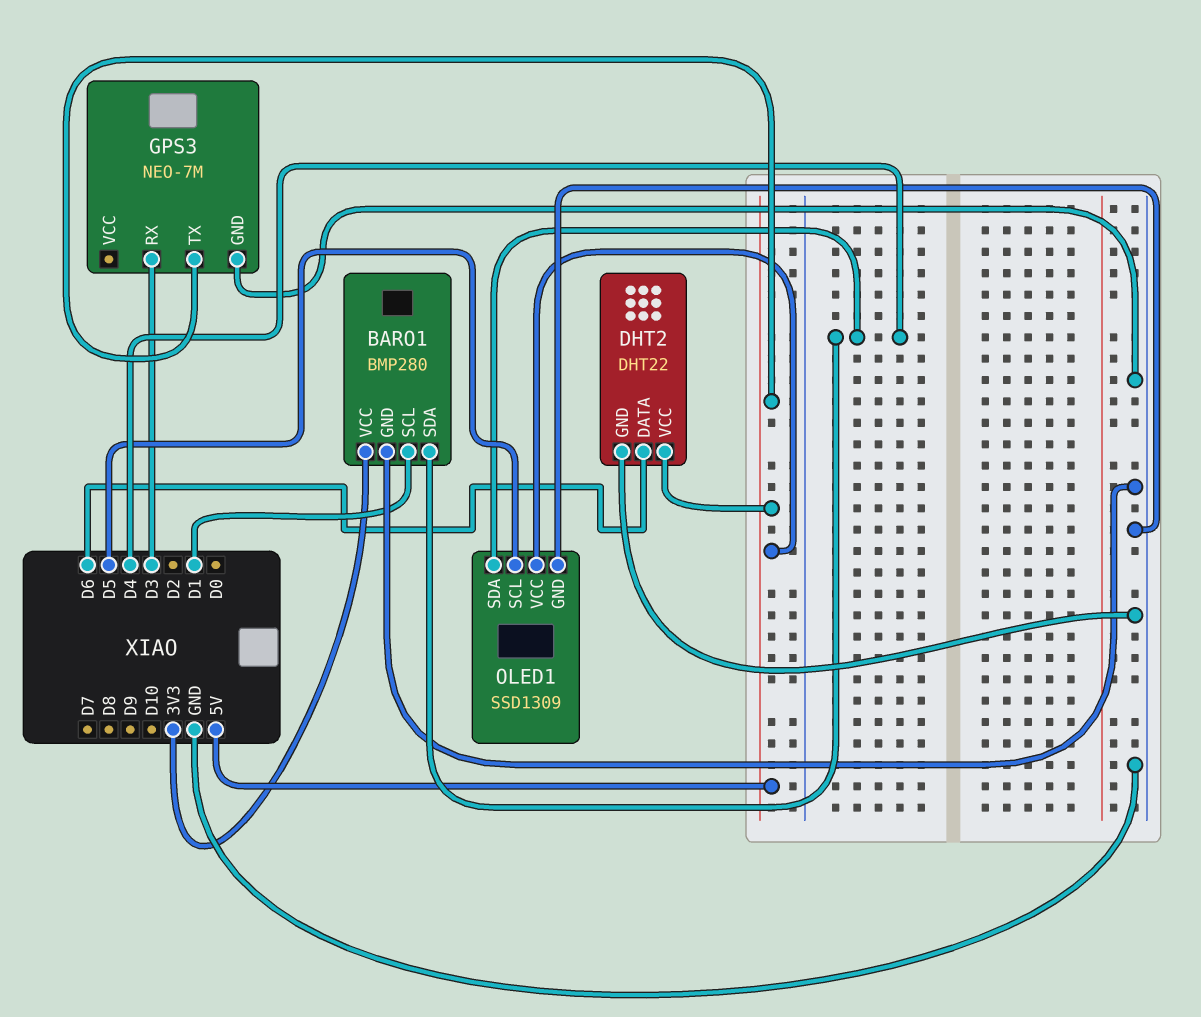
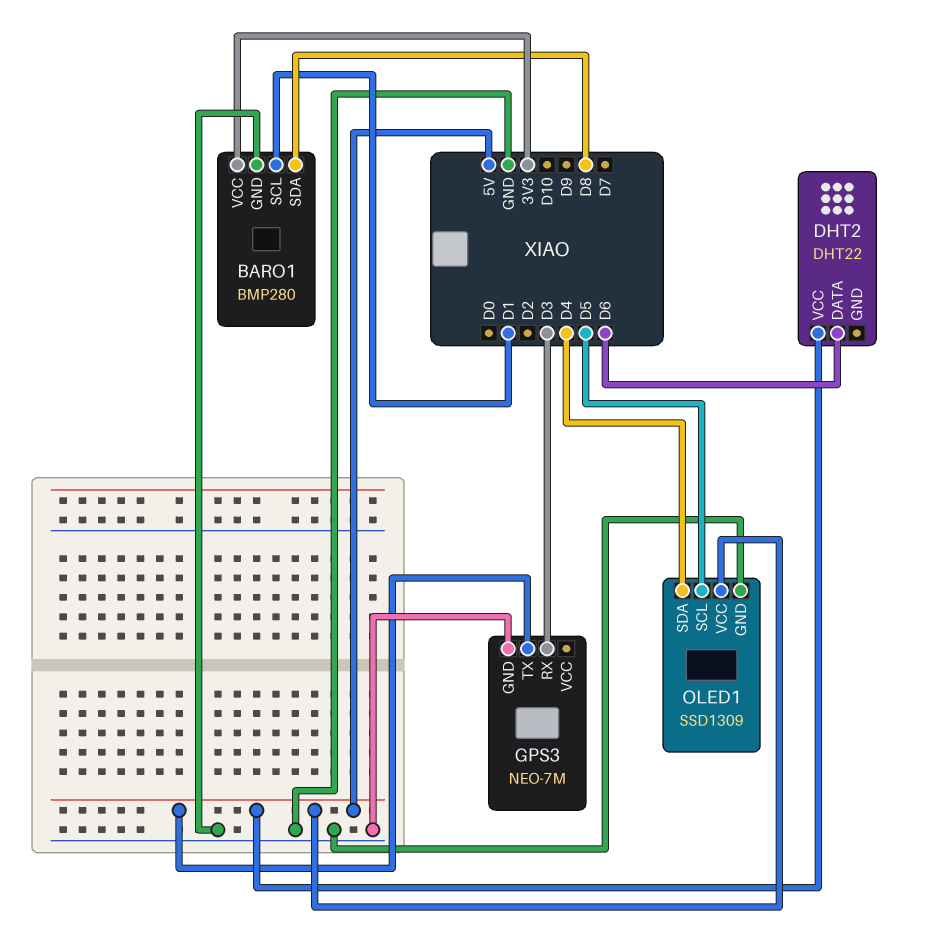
BARO1 pin SDA: D4 -> D8
DHT2 pin GND: GND -> none

